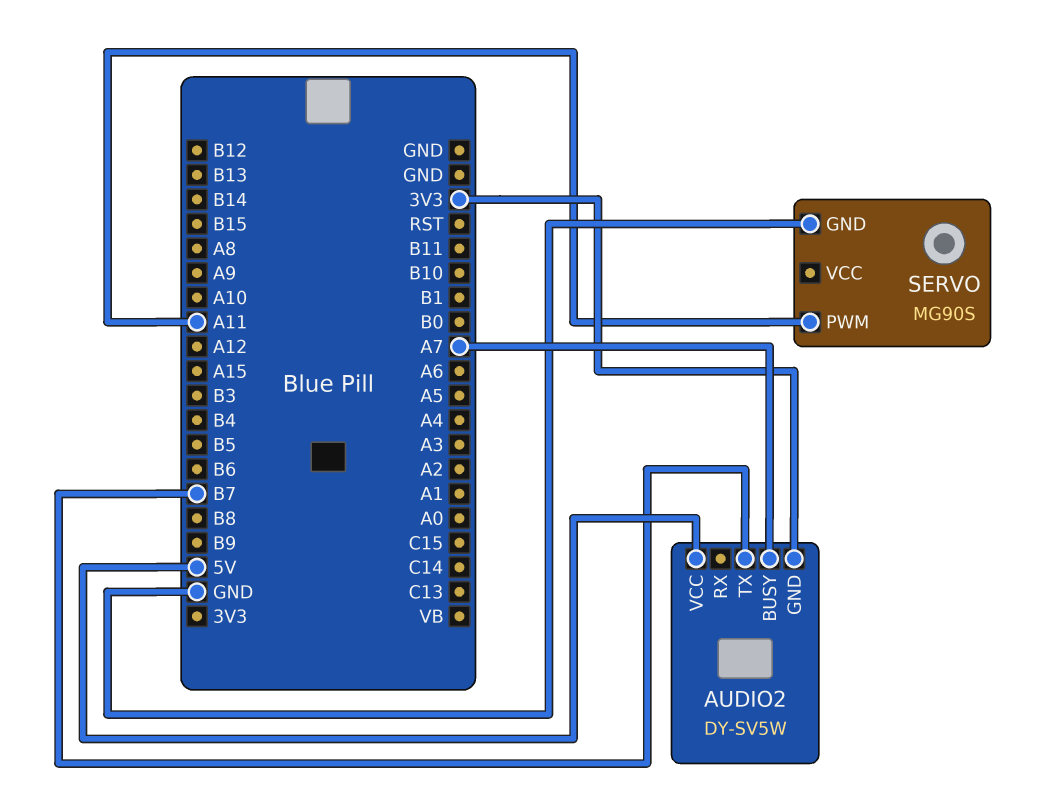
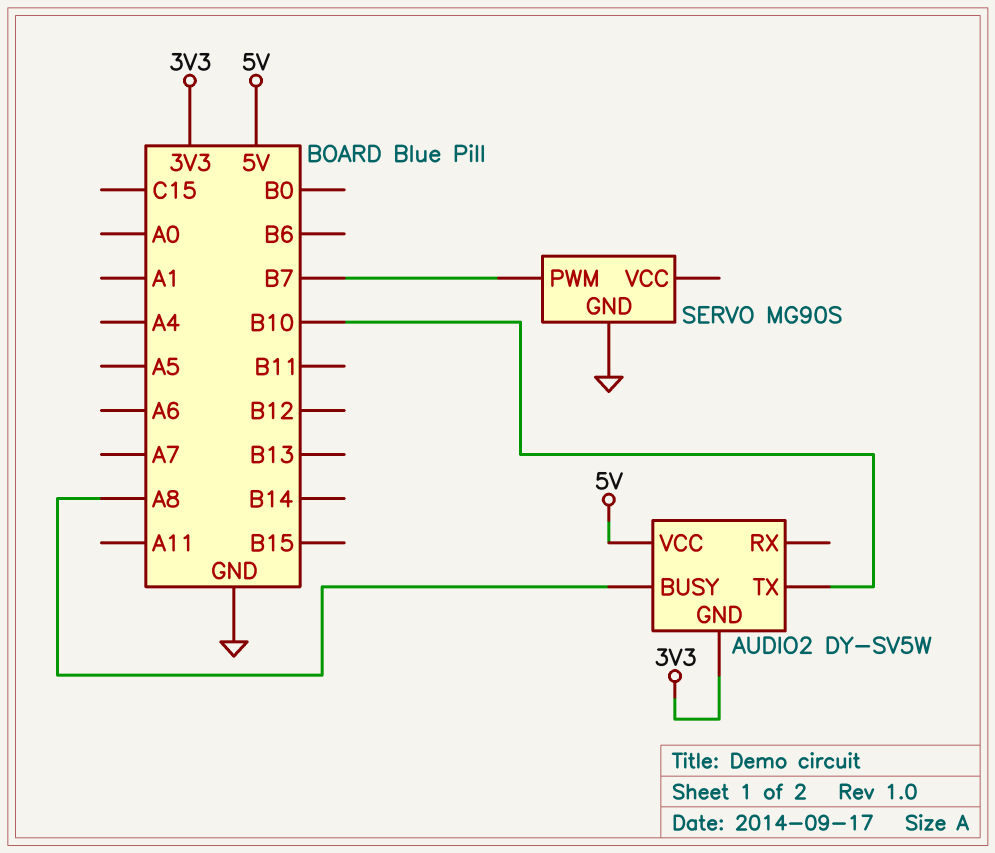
AUDIO2 pin BUSY: A7 -> A8
AUDIO2 pin TX: B7 -> B10
SERVO pin PWM: A11 -> B7

